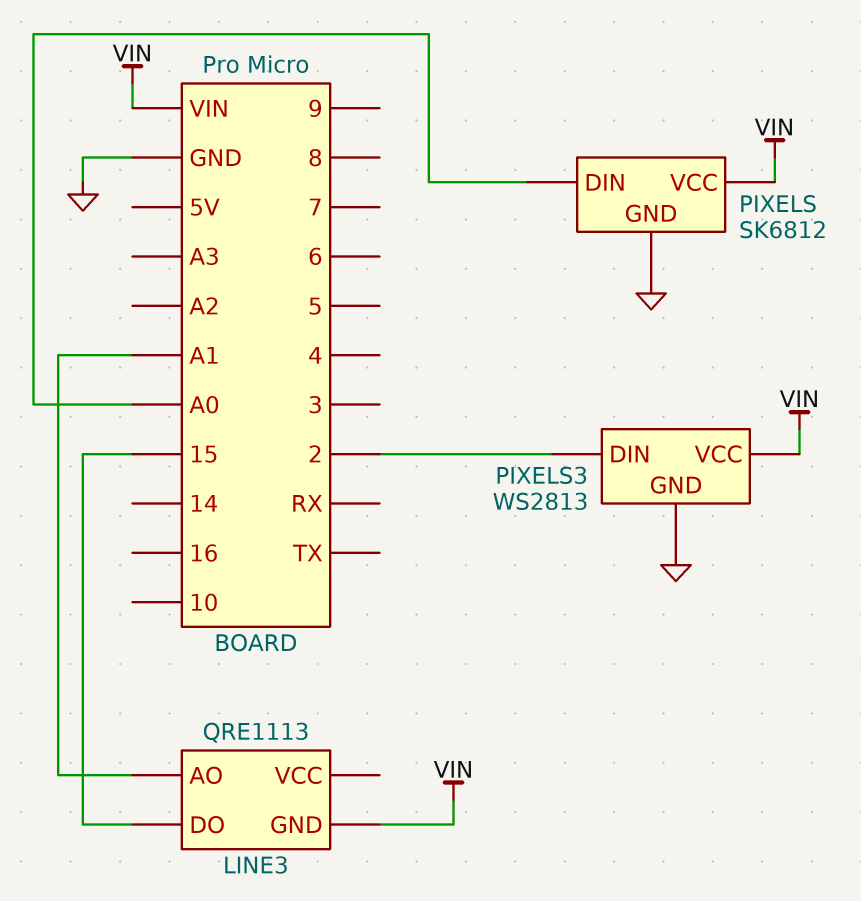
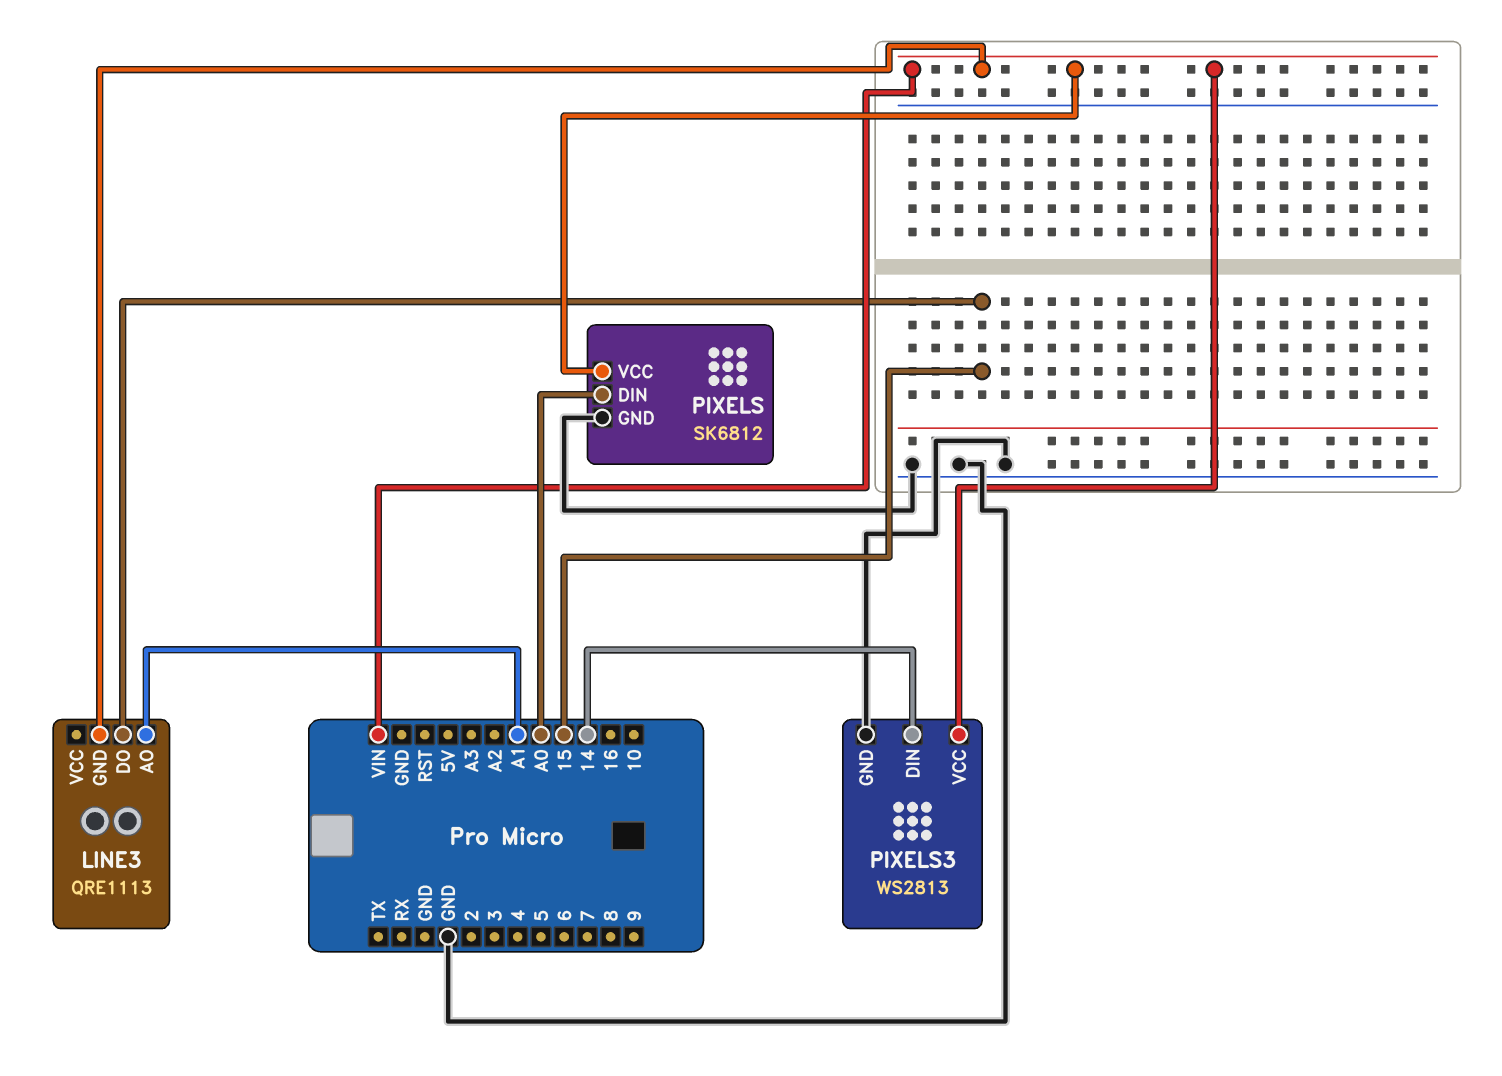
PIXELS3 pin DIN: 2 -> 14

